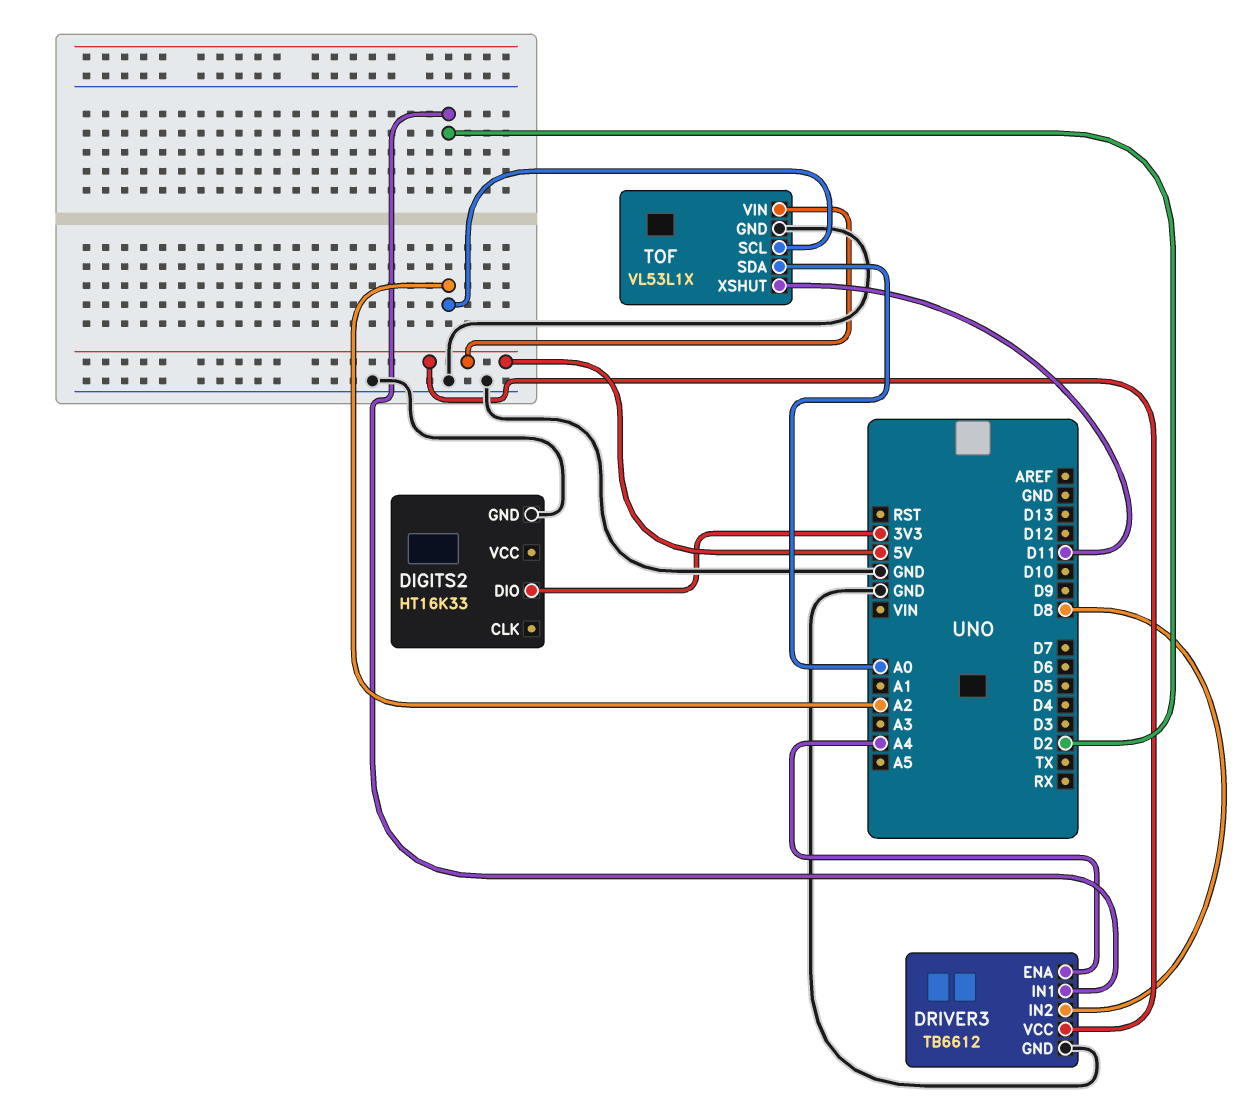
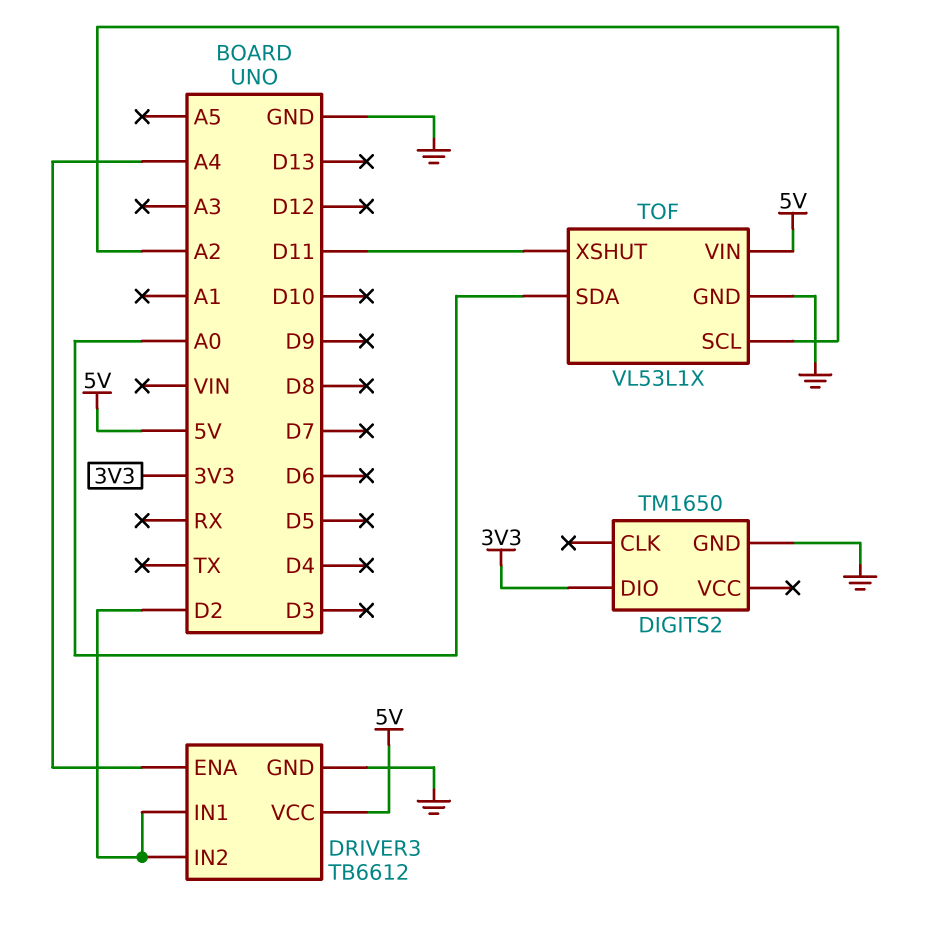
DIGITS2: HT16K33 -> TM1650
DRIVER3 pin IN2: D8 -> D2

